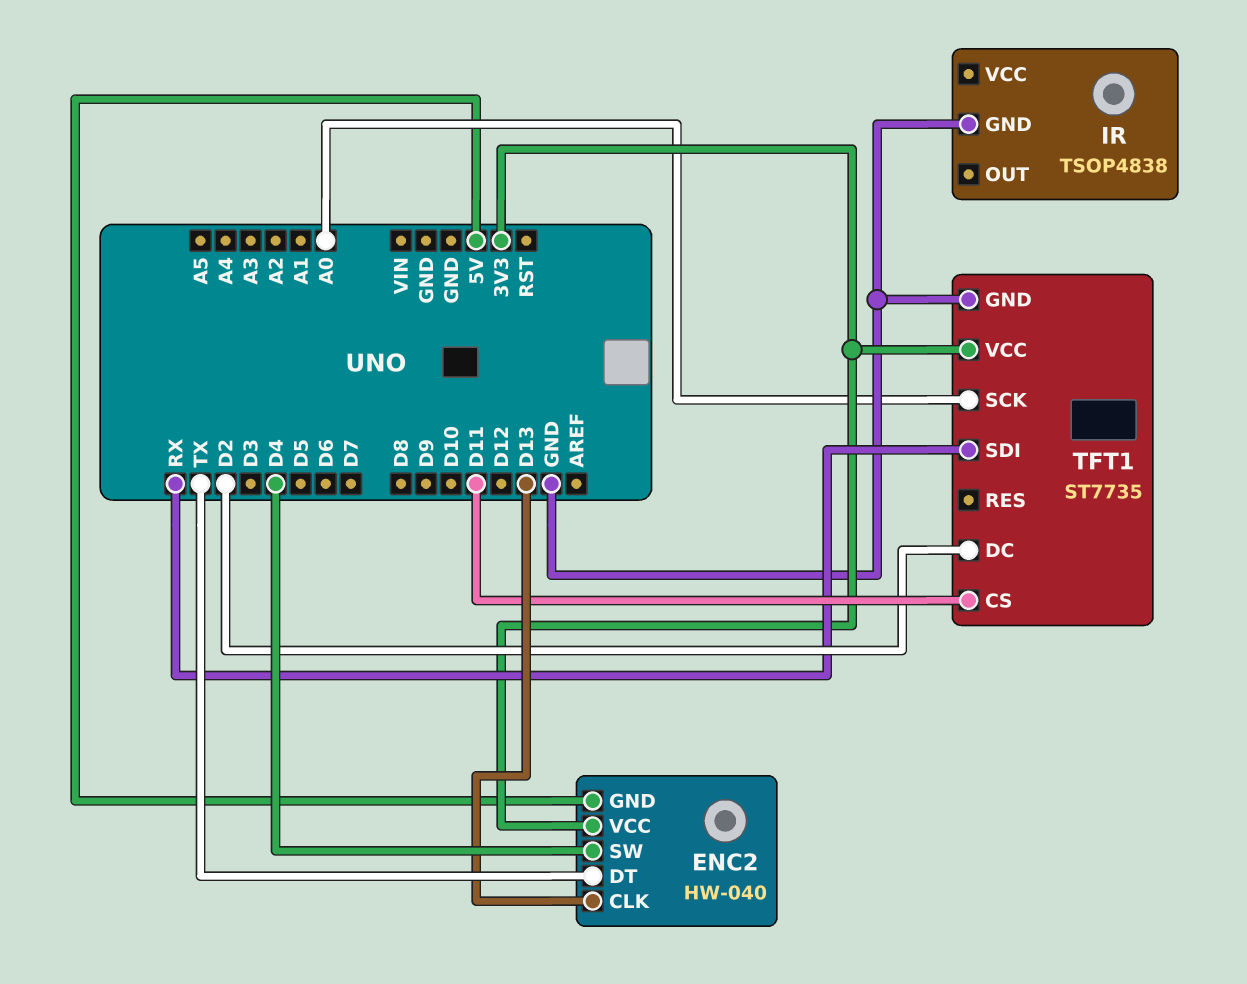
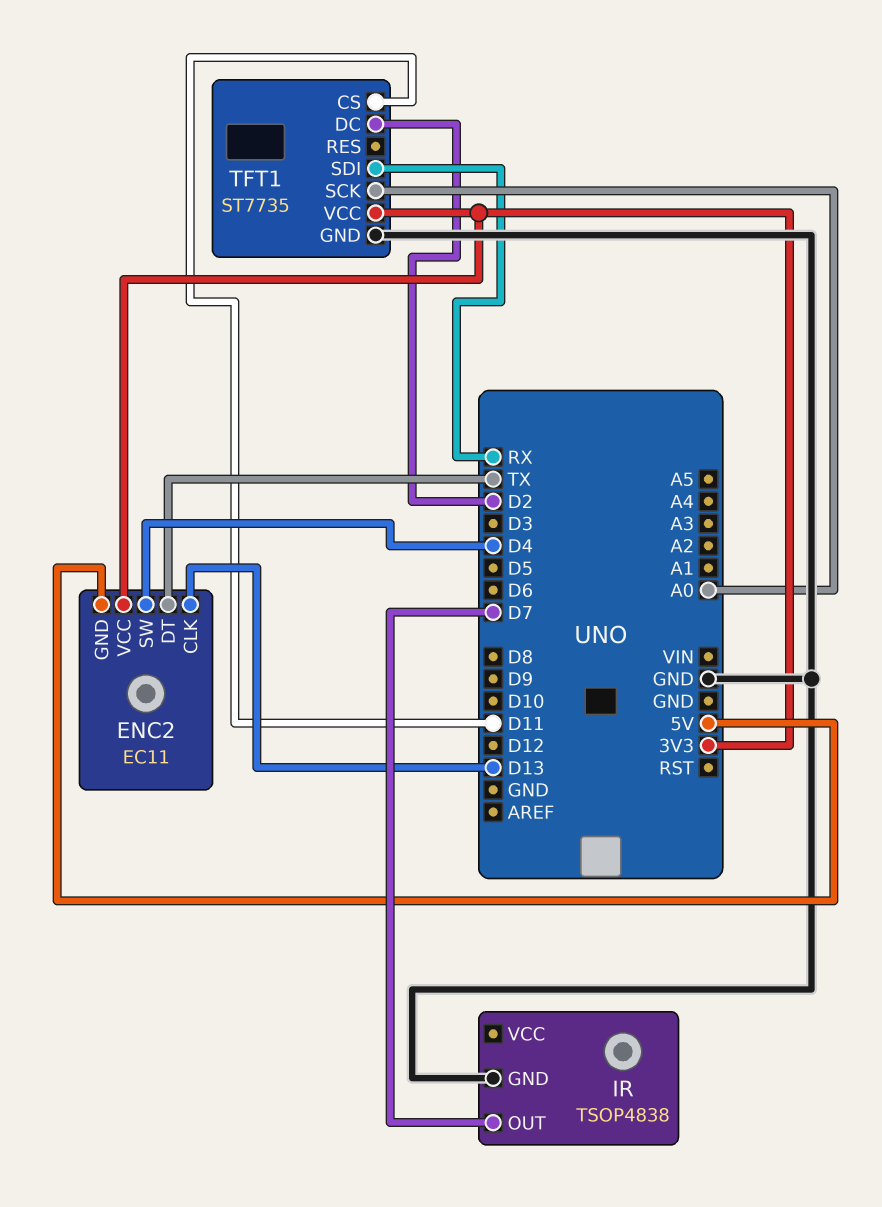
ENC2: HW-040 -> EC11
IR pin OUT: none -> D7

